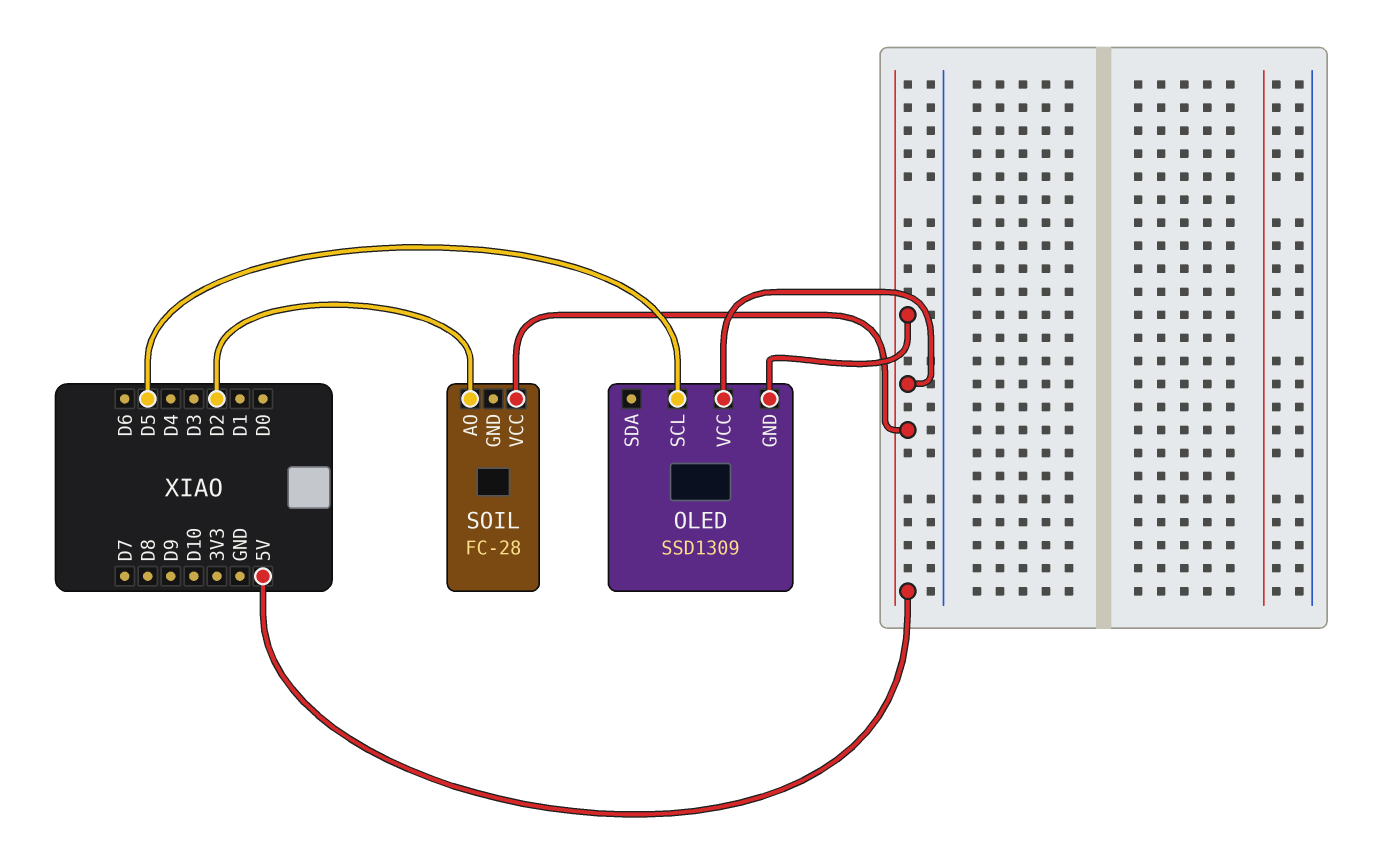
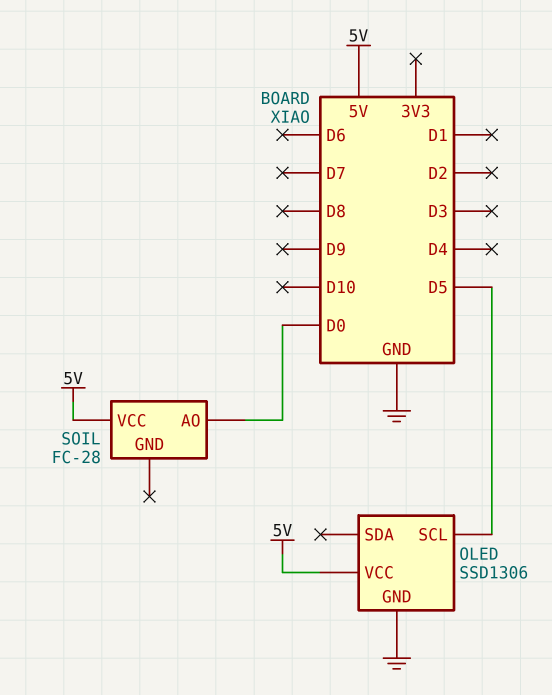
OLED: SSD1309 -> SSD1306
OLED pin GND: 5V -> GND
SOIL pin AO: D2 -> D0

